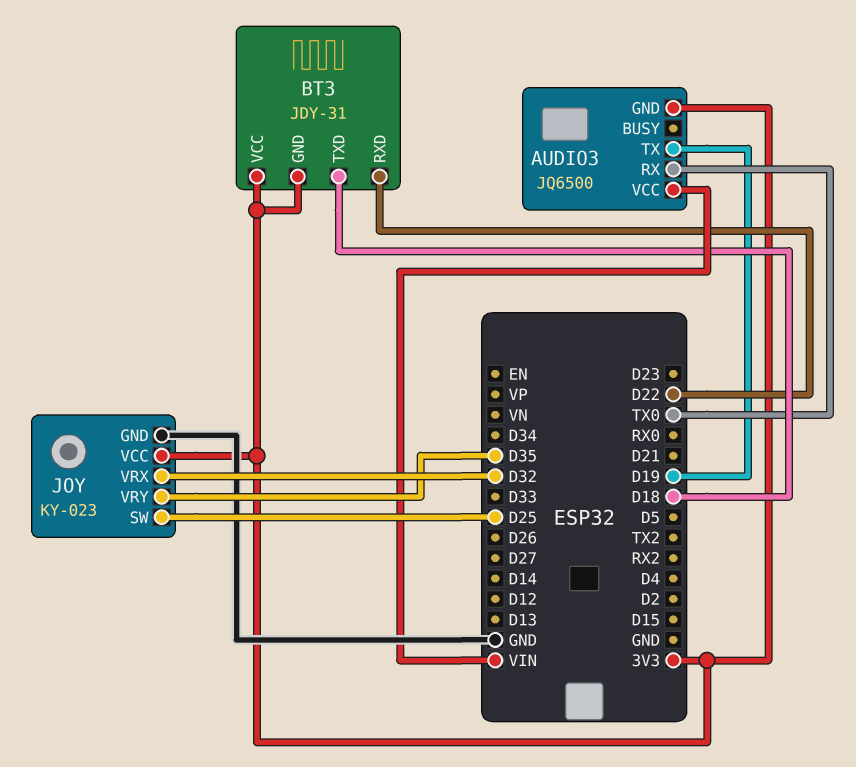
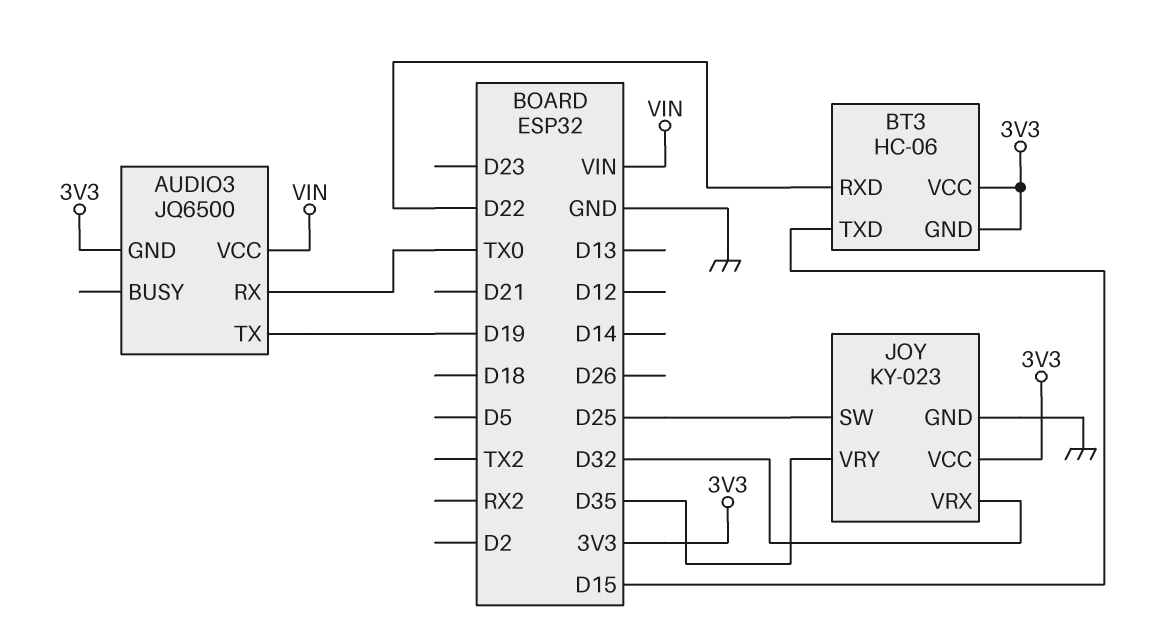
BT3: JDY-31 -> HC-06
BT3 pin TXD: D18 -> D15

